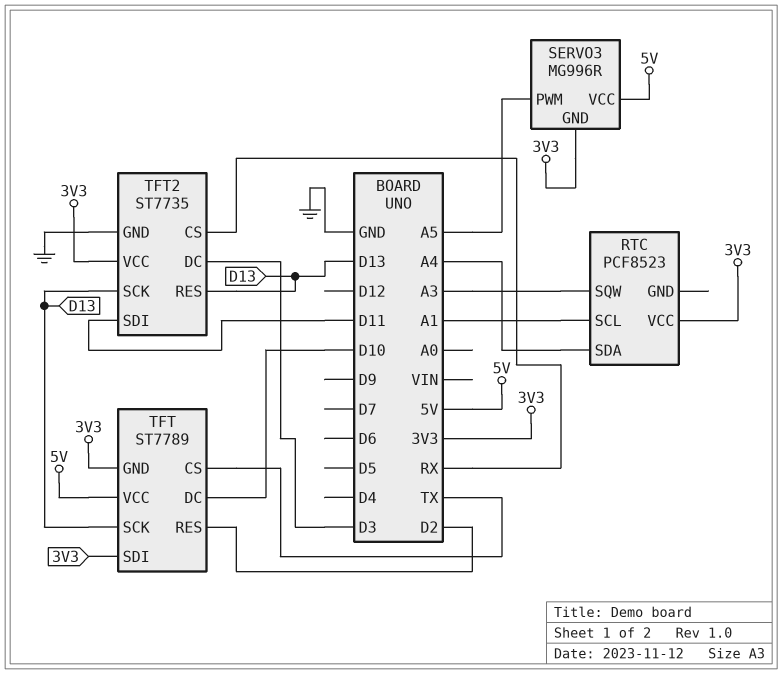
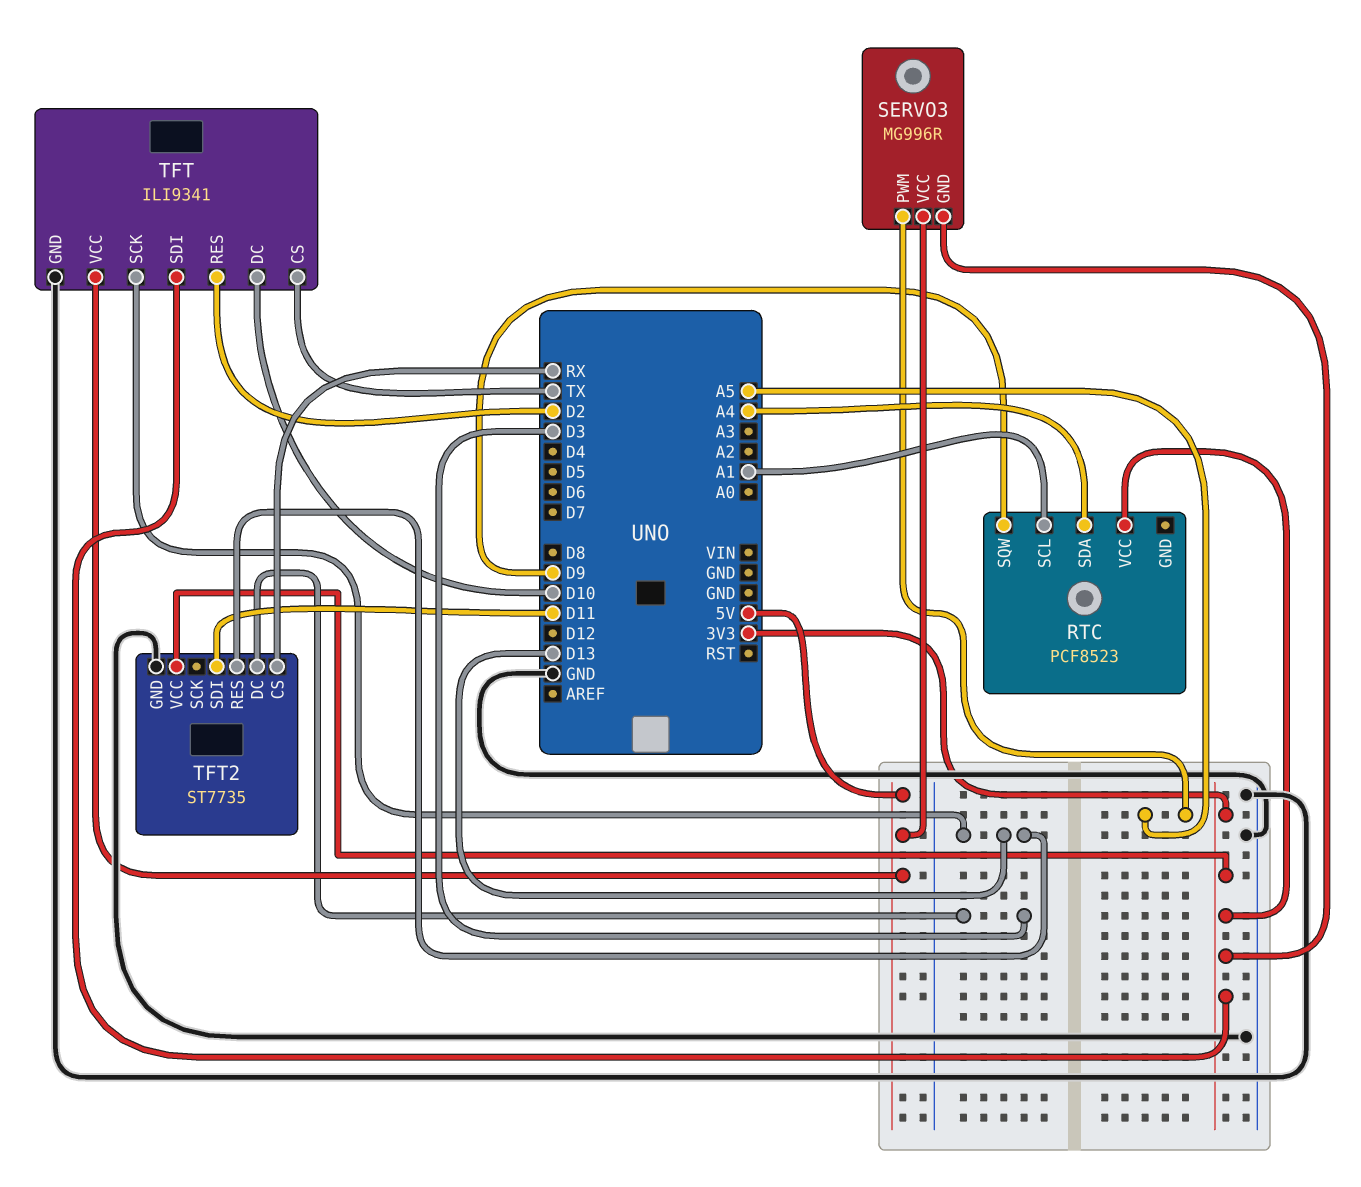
RTC pin SQW: A3 -> D9
TFT: ST7789 -> ILI9341
TFT pin GND: 3V3 -> GND
TFT2 pin SCK: D13 -> none

